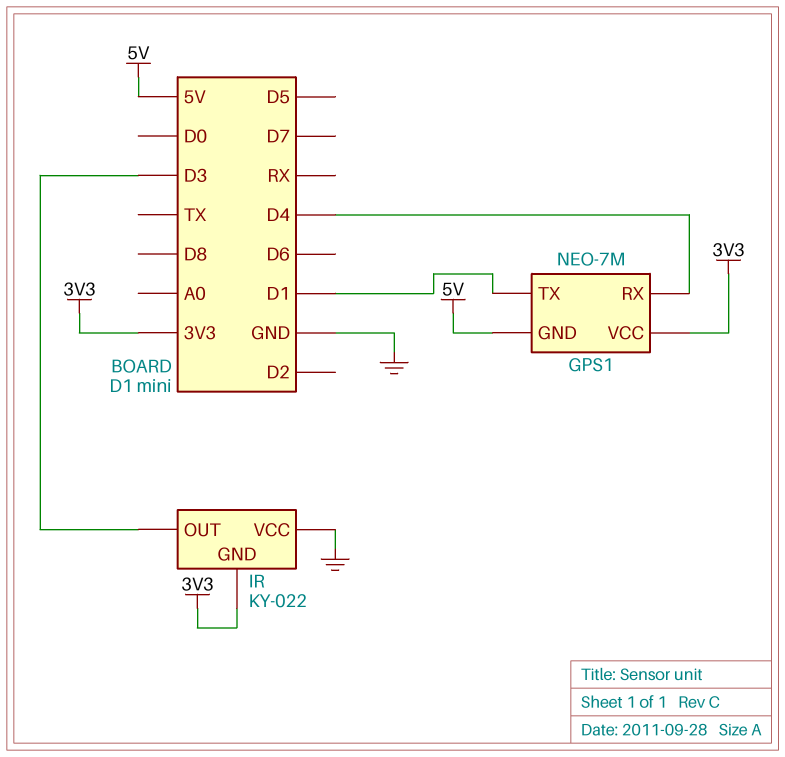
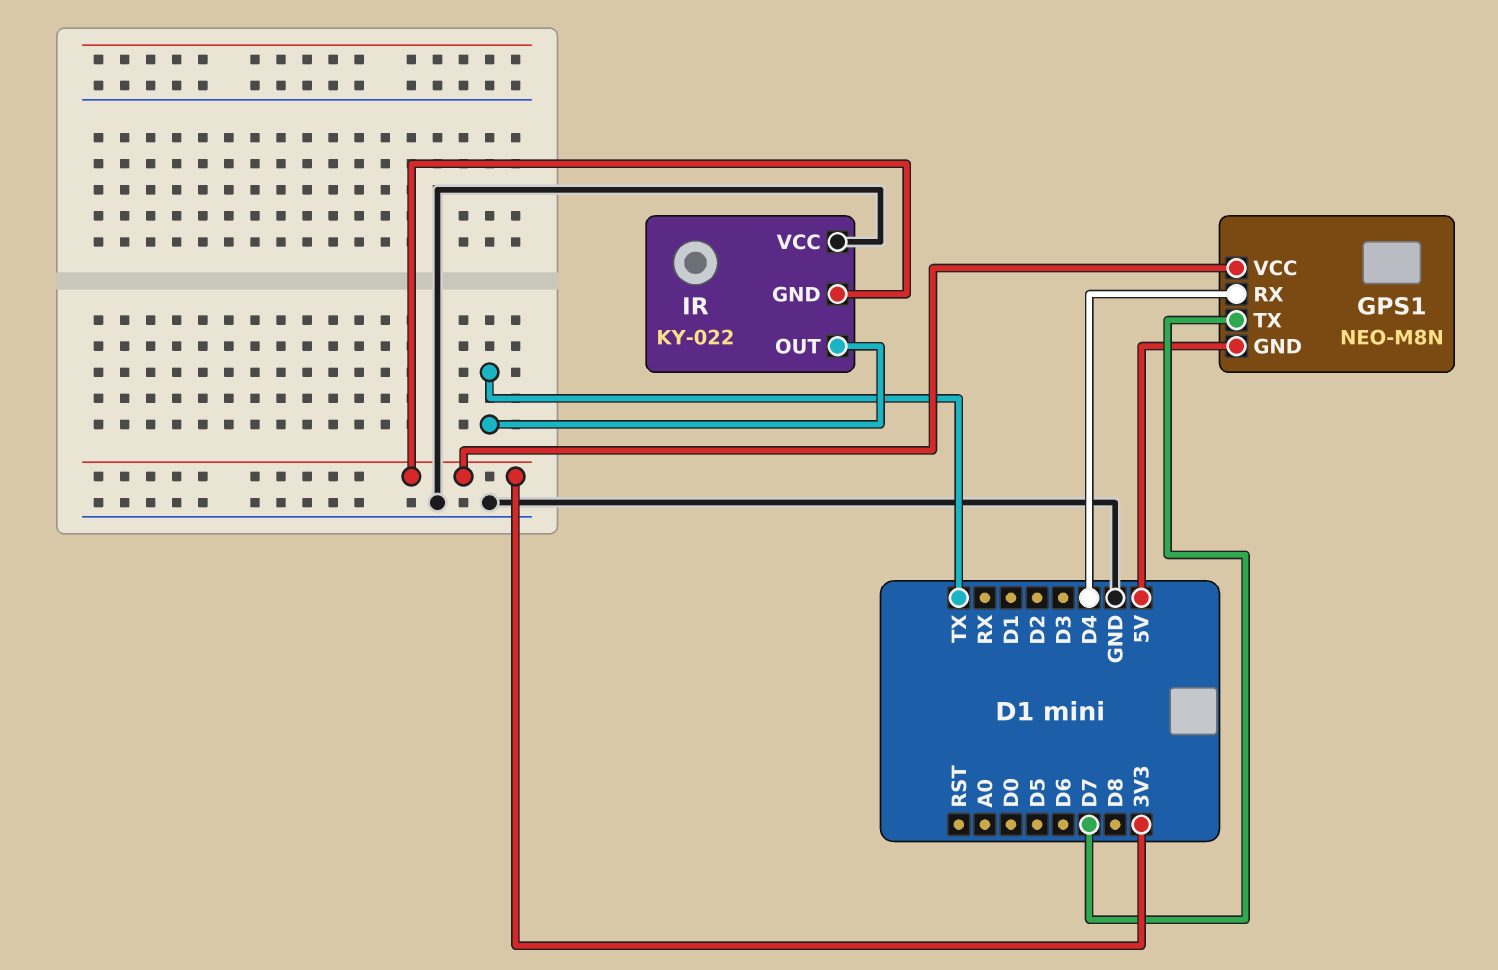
GPS1: NEO-7M -> NEO-M8N
GPS1 pin TX: D1 -> D7
IR pin OUT: D3 -> TX

